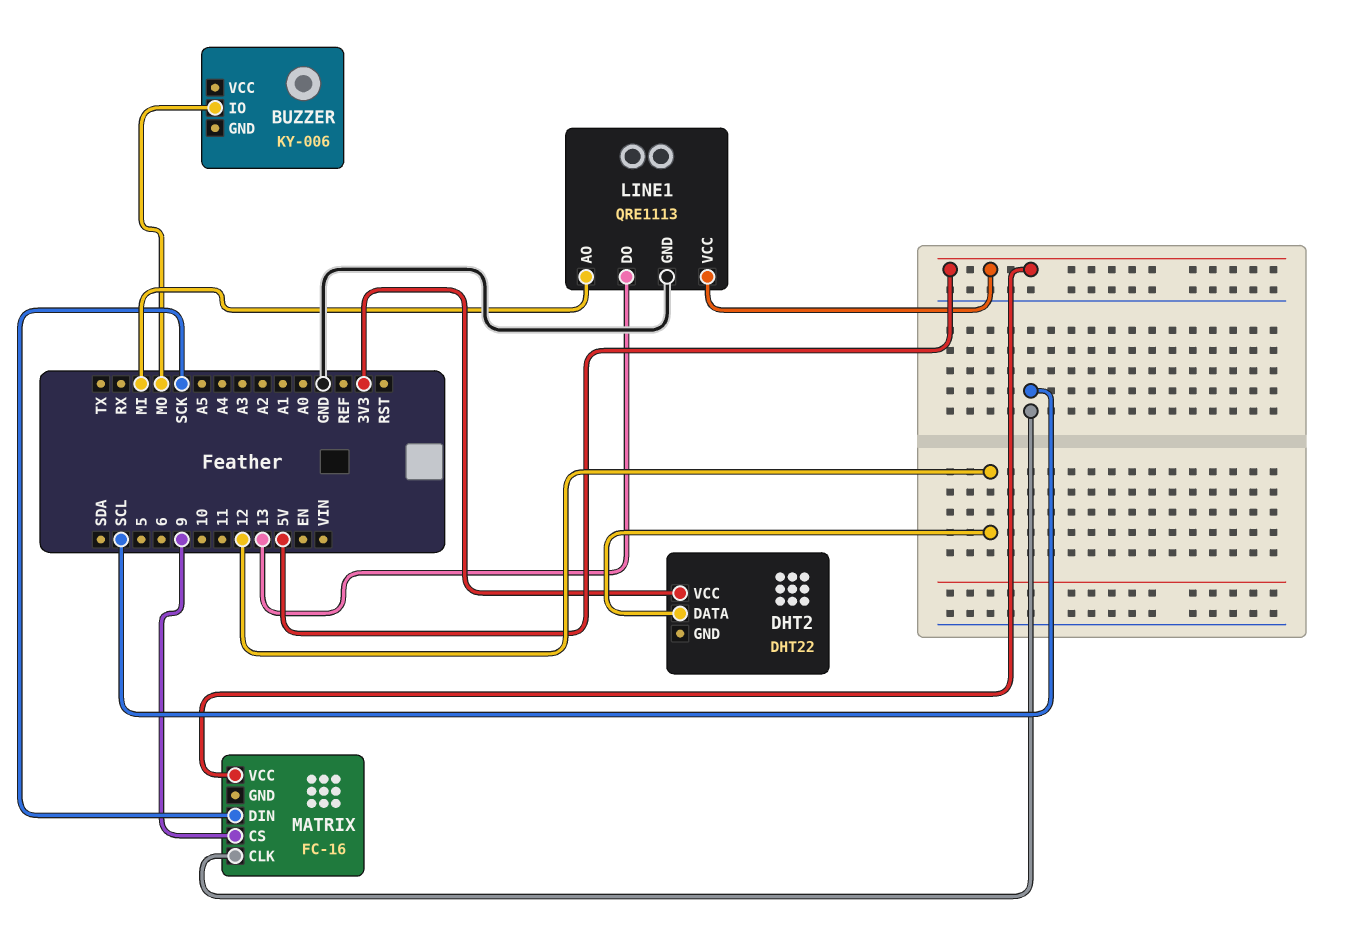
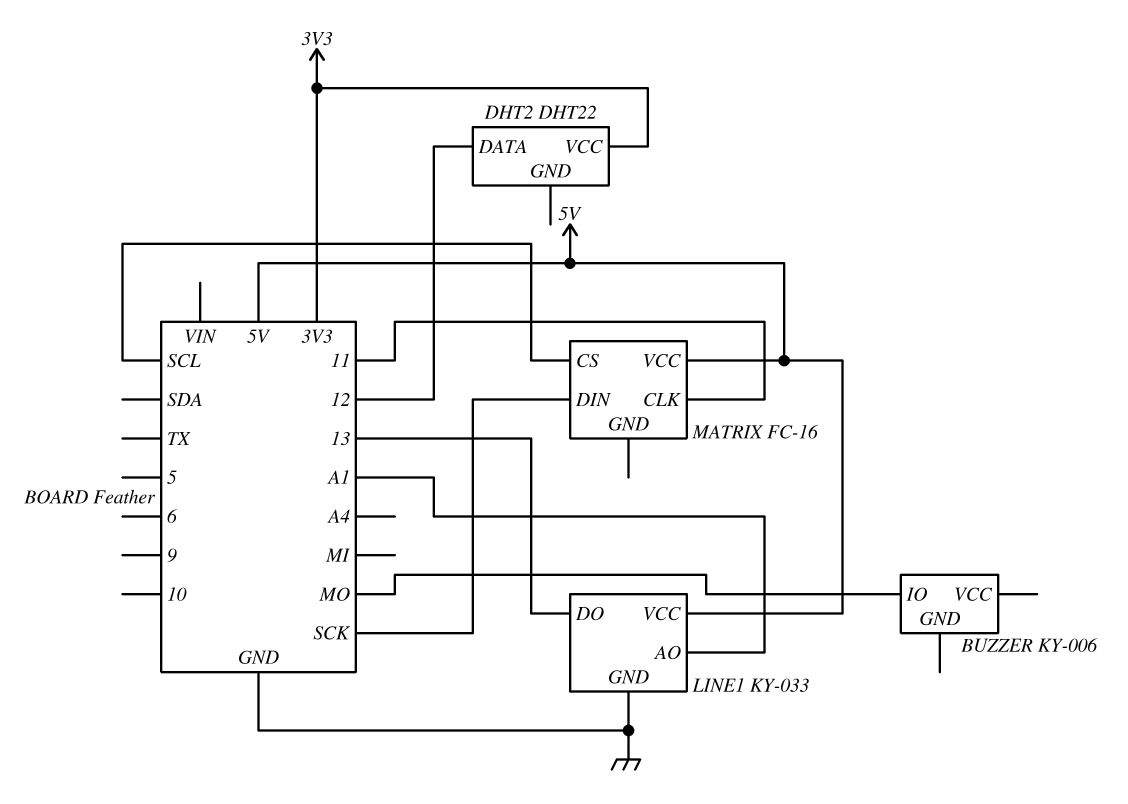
LINE1: QRE1113 -> KY-033
LINE1 pin AO: MI -> A1
MATRIX pin CLK: SCL -> 11
MATRIX pin CS: 9 -> SCL

